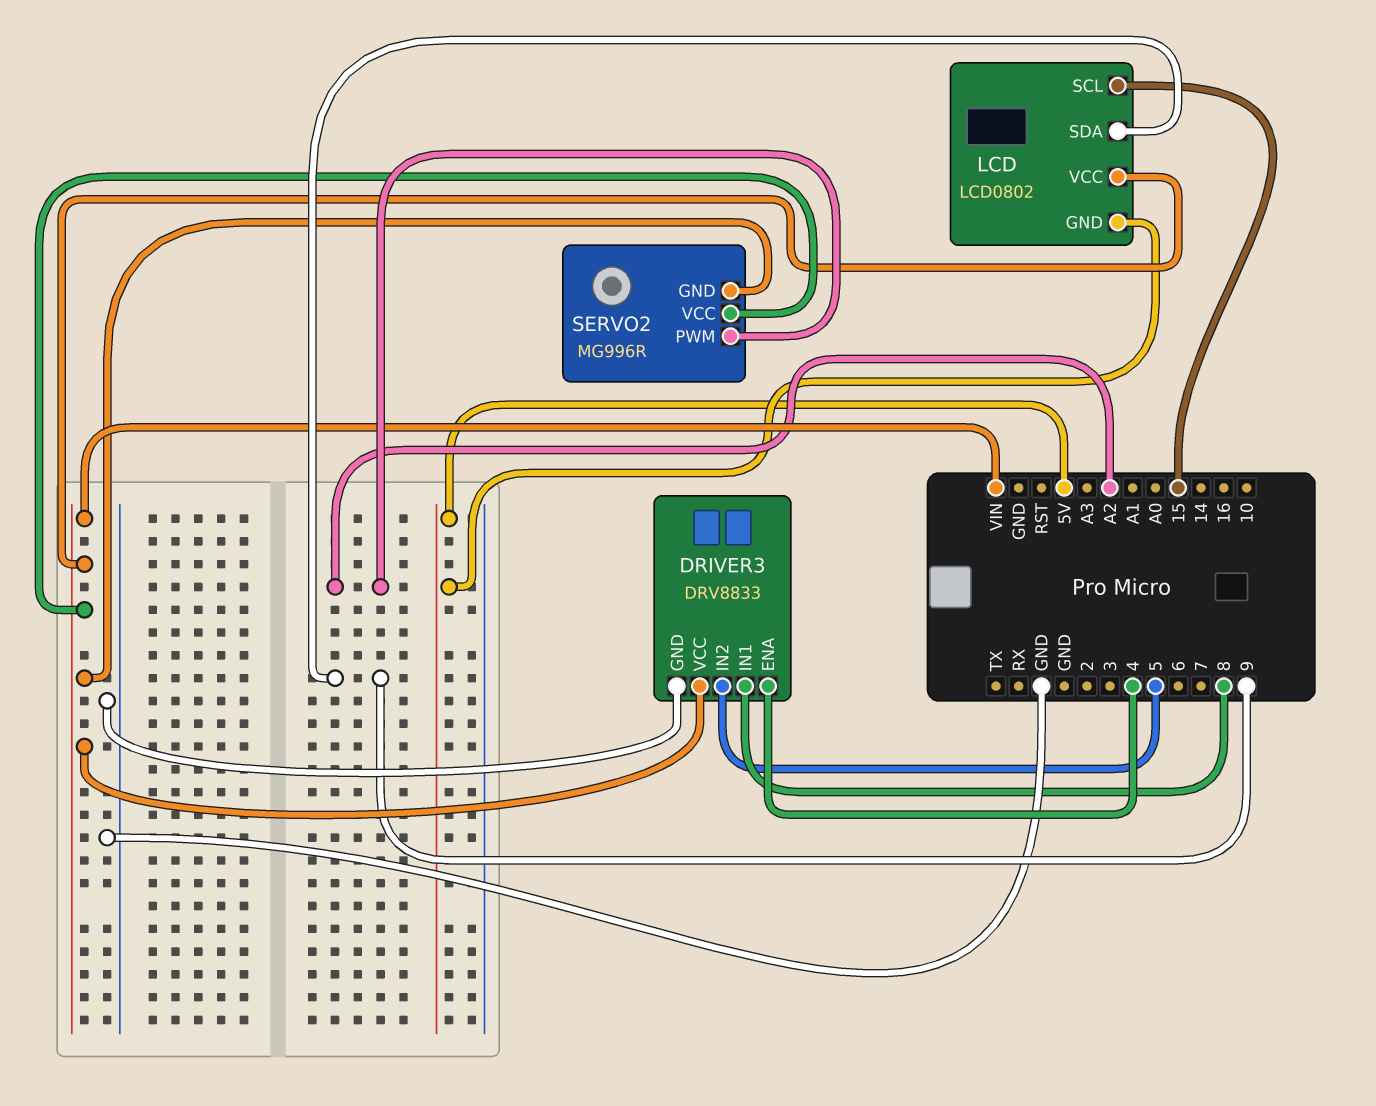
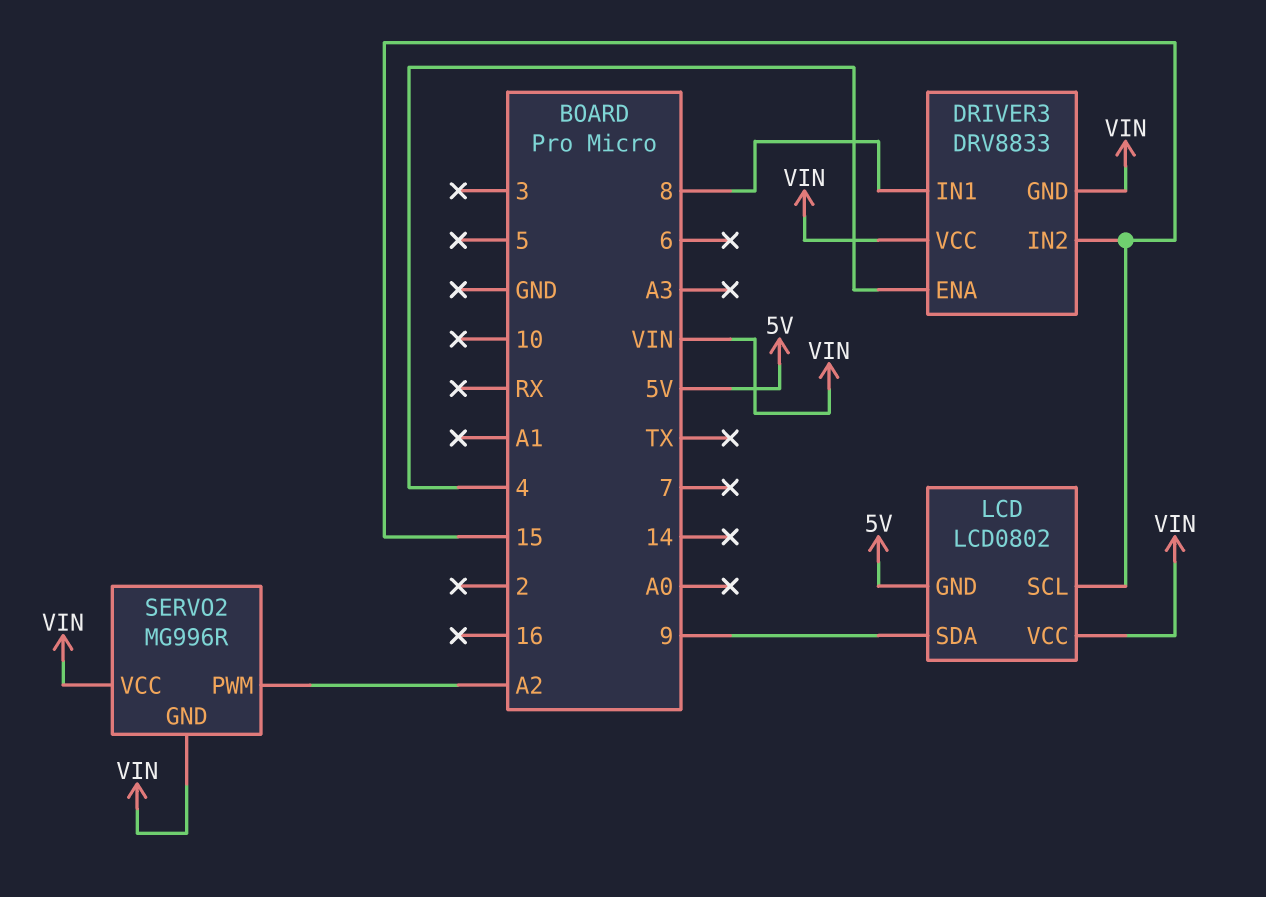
DRIVER3 pin GND: GND -> VIN
DRIVER3 pin IN2: 5 -> 15

